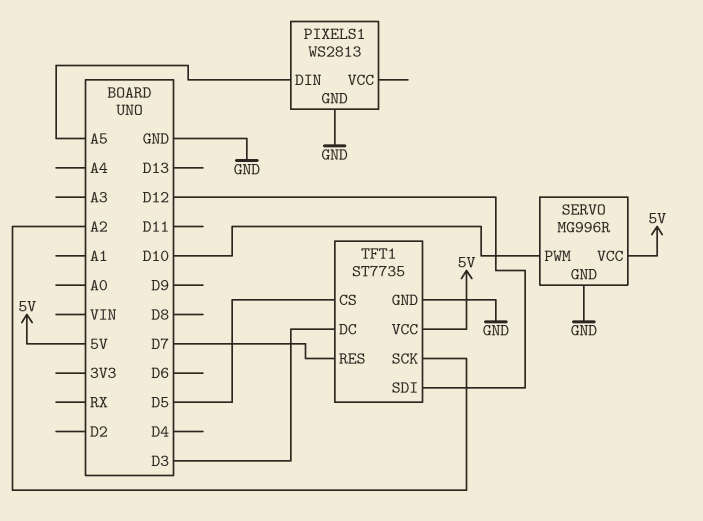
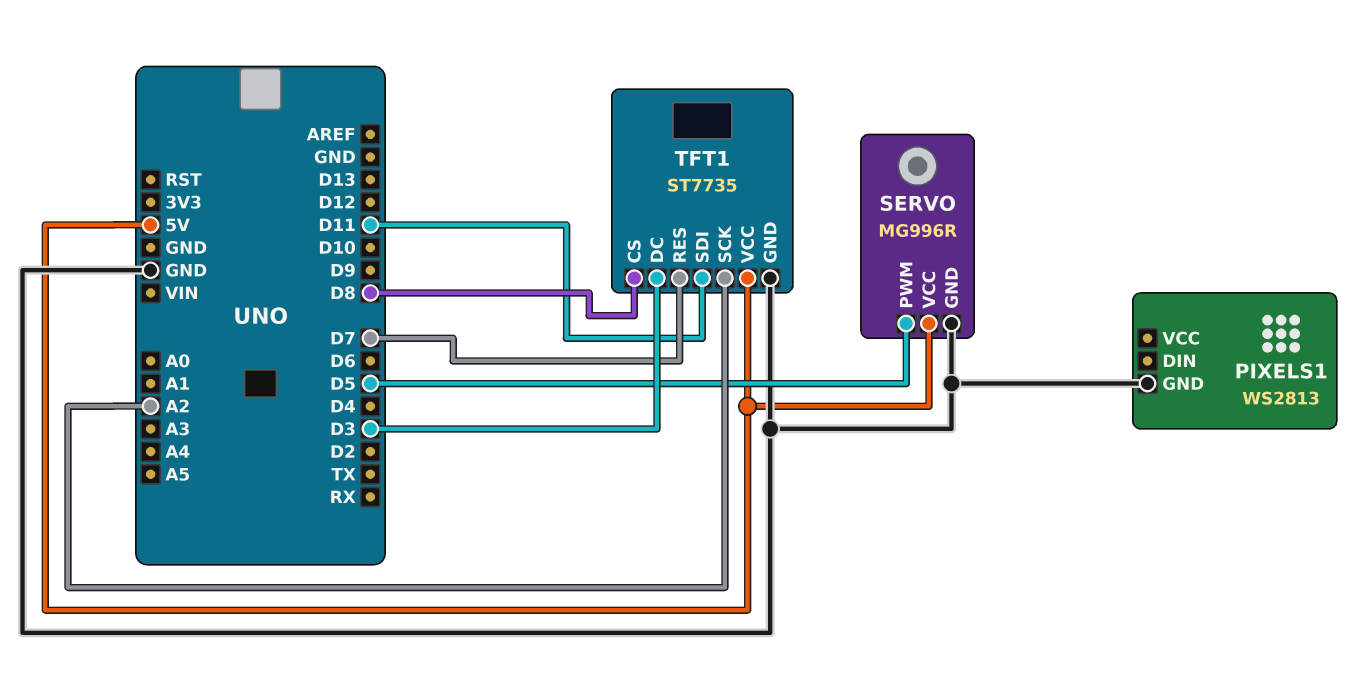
PIXELS1 pin DIN: A5 -> none
SERVO pin PWM: D10 -> D5
TFT1 pin CS: D5 -> D8
TFT1 pin SDI: D12 -> D11

